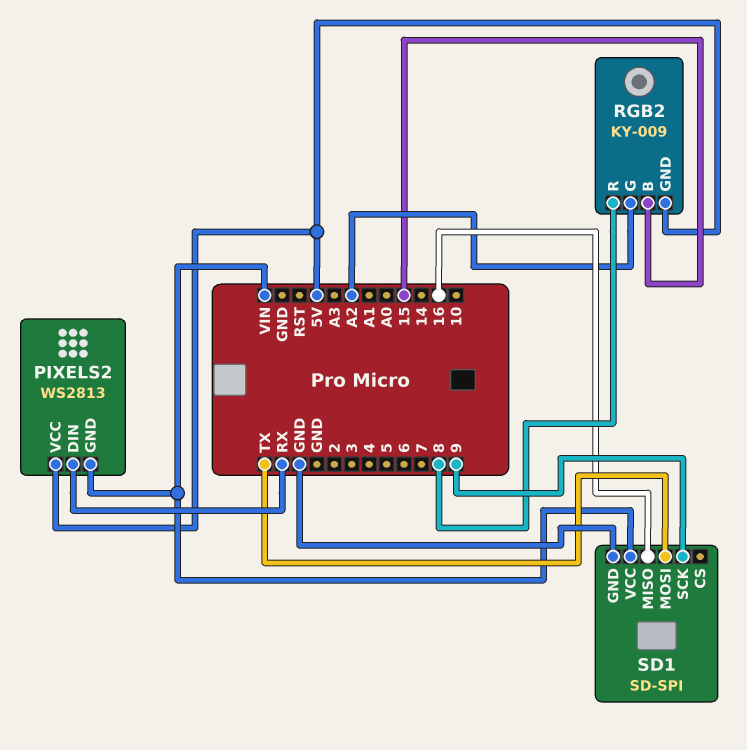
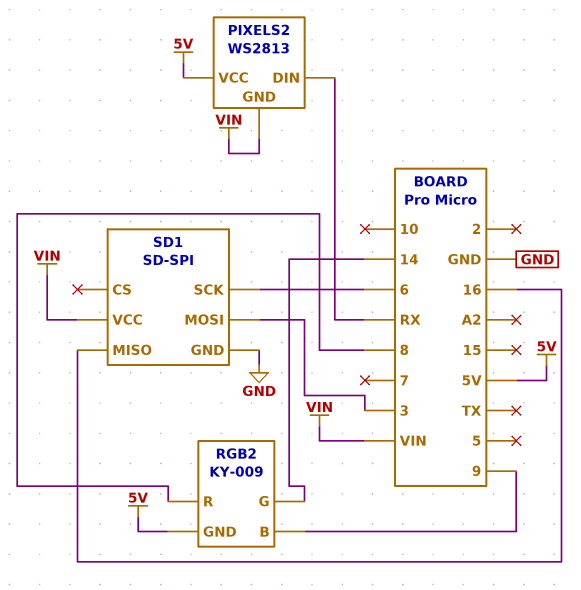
RGB2 pin B: 15 -> 9
RGB2 pin G: A2 -> 14
SD1 pin MOSI: TX -> 3
SD1 pin SCK: 9 -> 6

